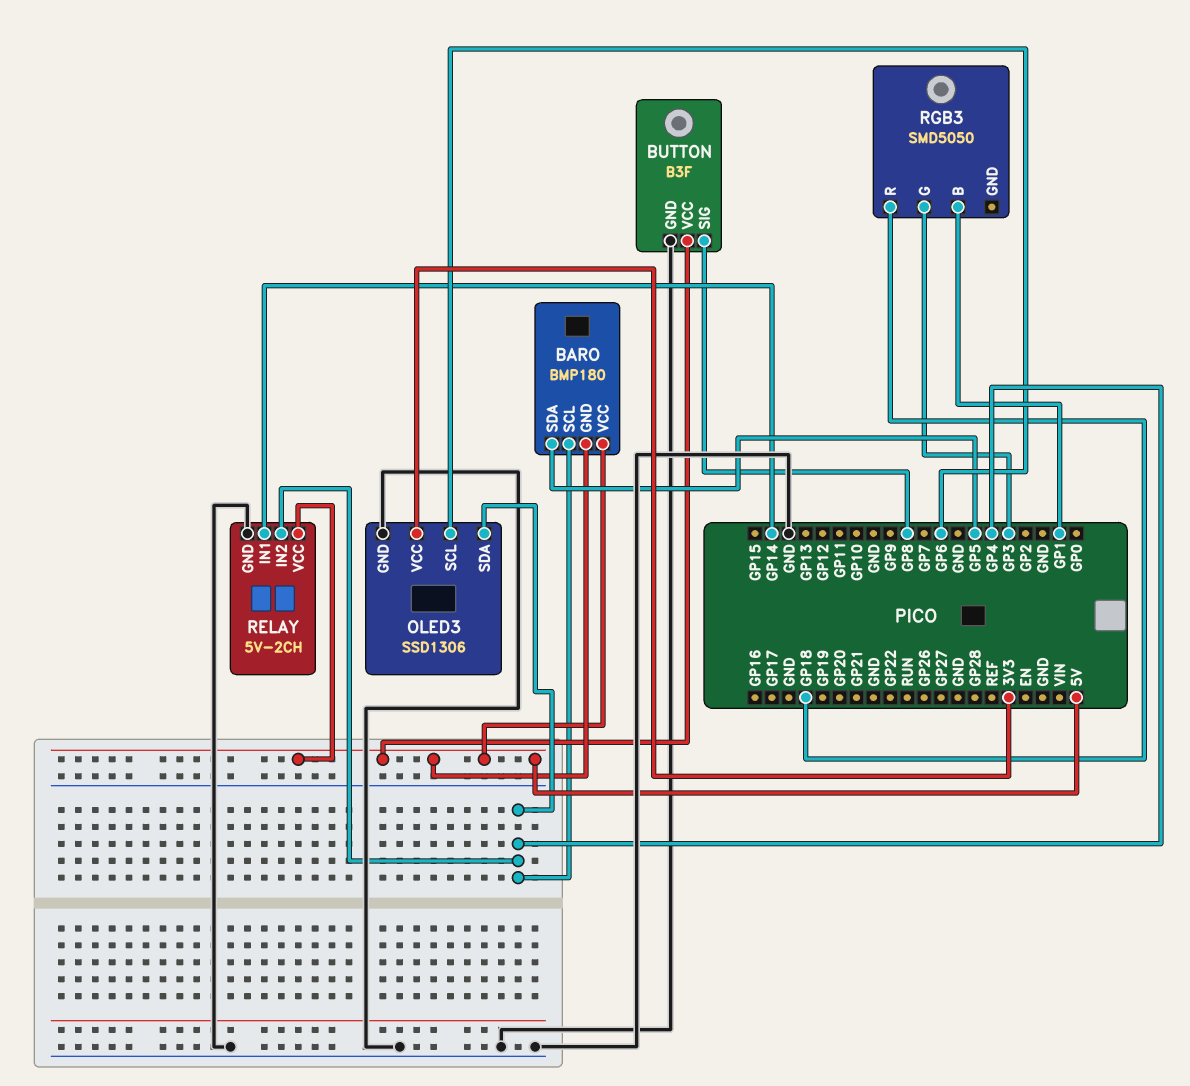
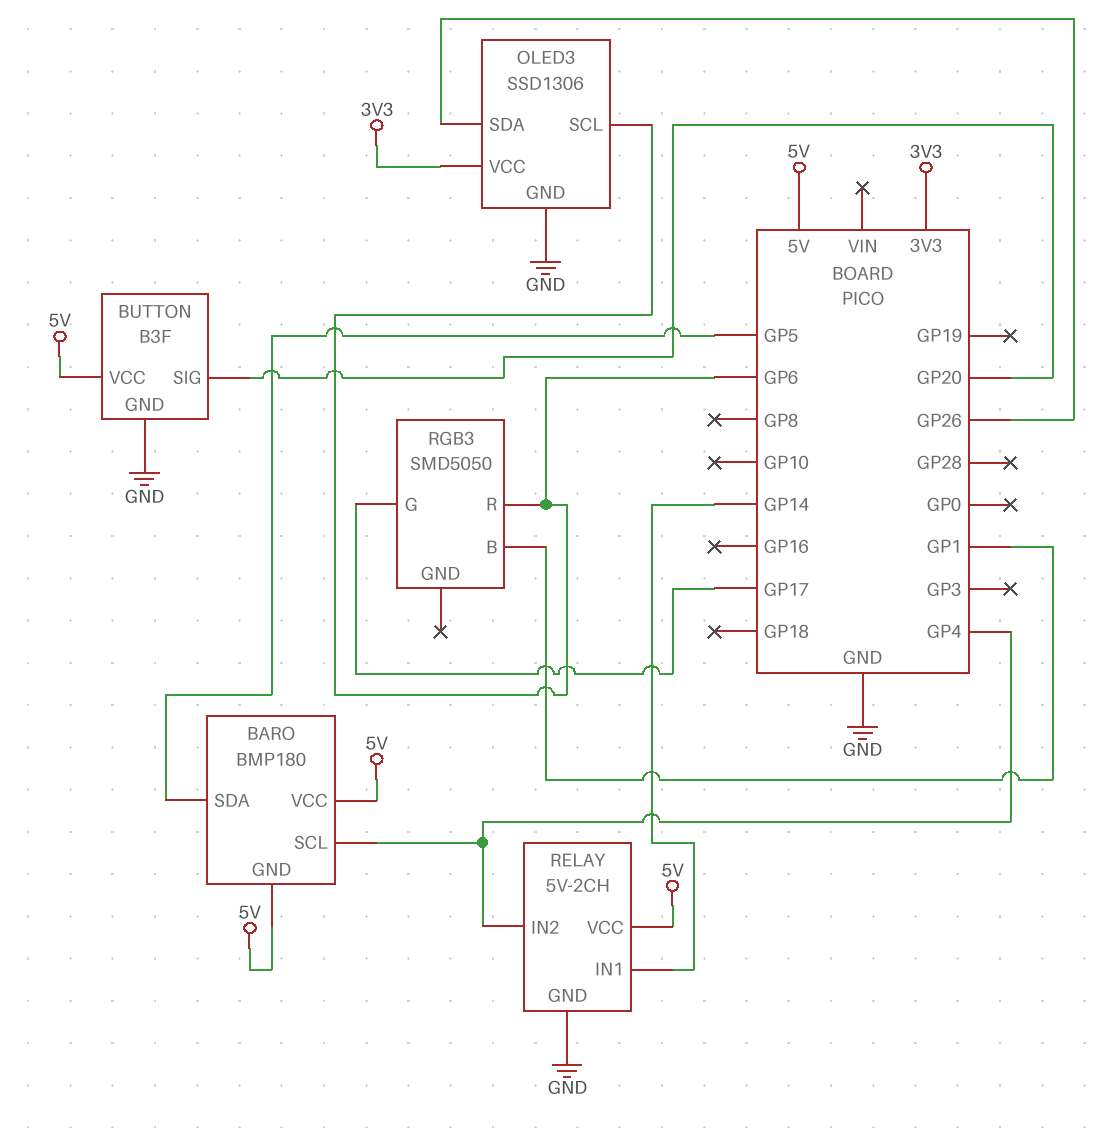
BUTTON pin SIG: GP8 -> GP20
OLED3 pin SDA: GP4 -> GP26
RGB3 pin G: GP3 -> GP17
RGB3 pin R: GP18 -> GP6

